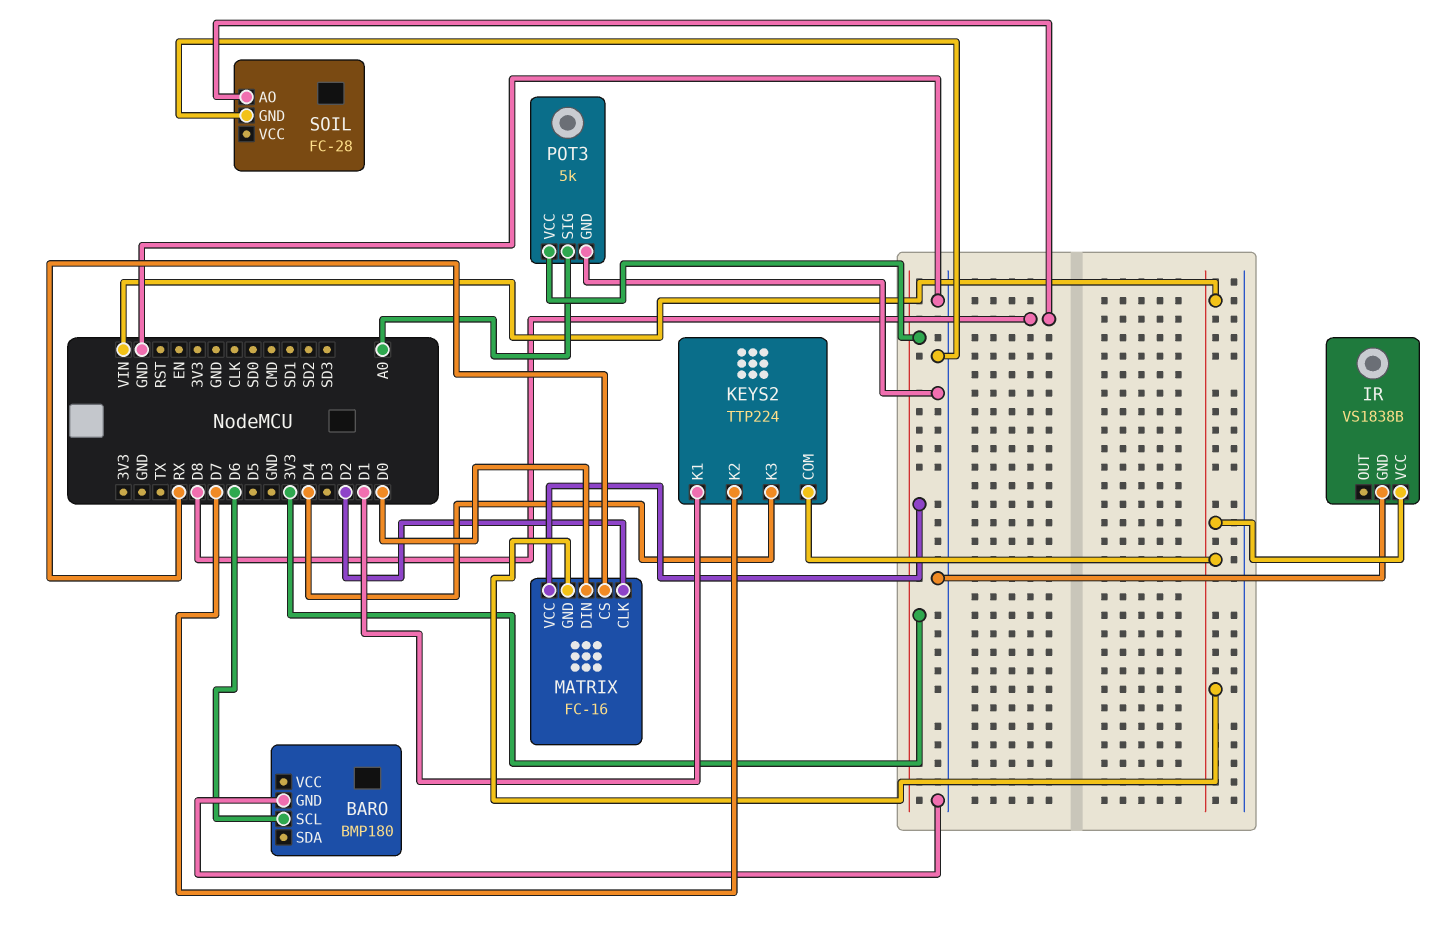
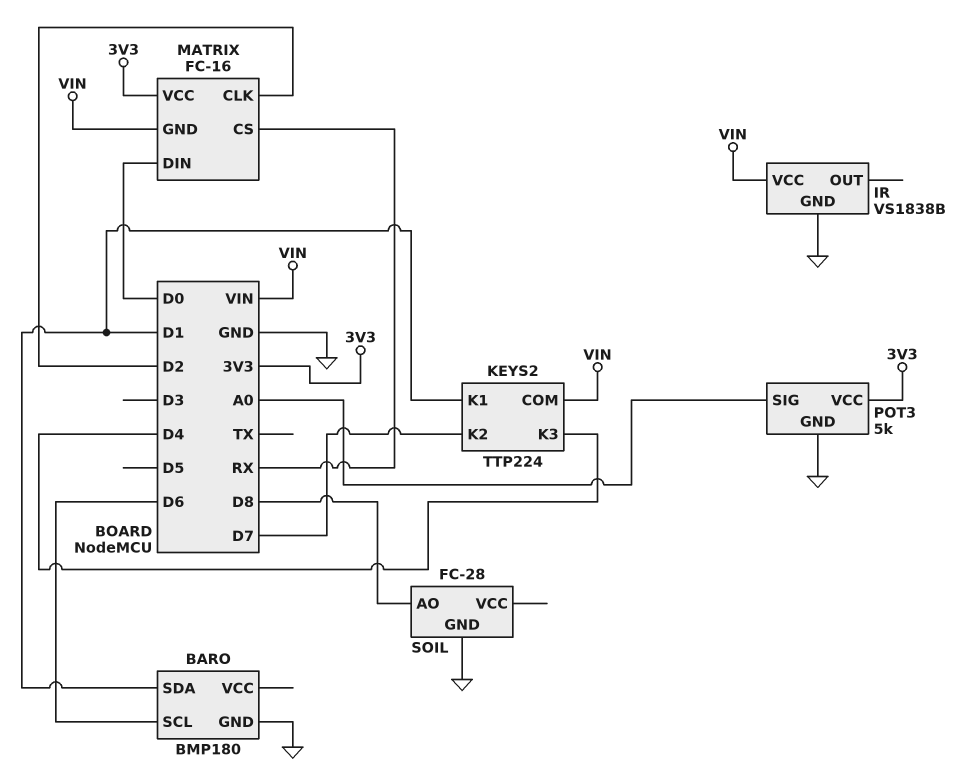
BARO pin SDA: none -> D1

